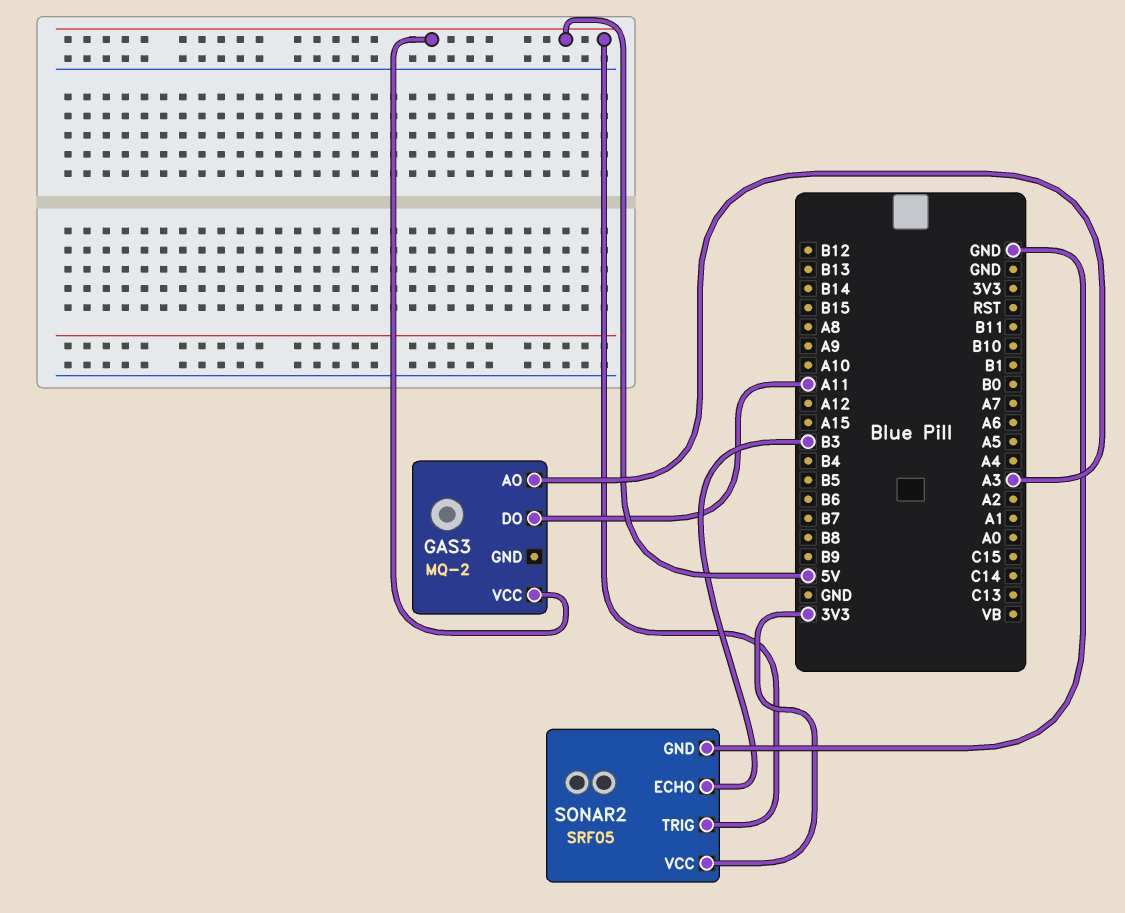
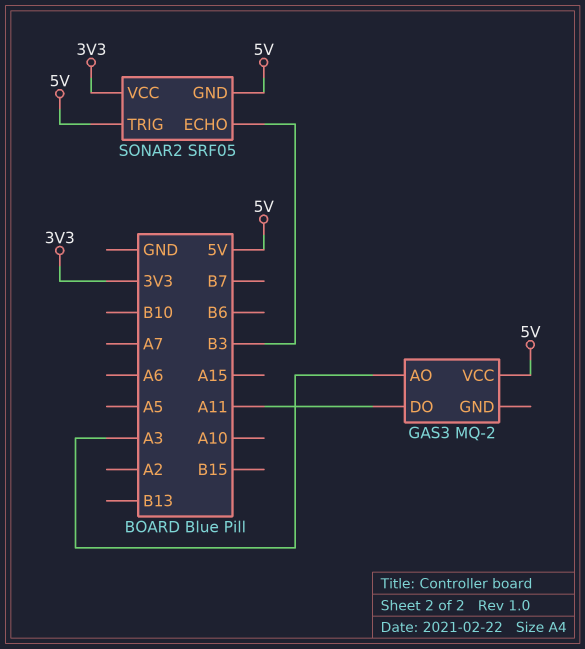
SONAR2 pin GND: GND -> 5V

